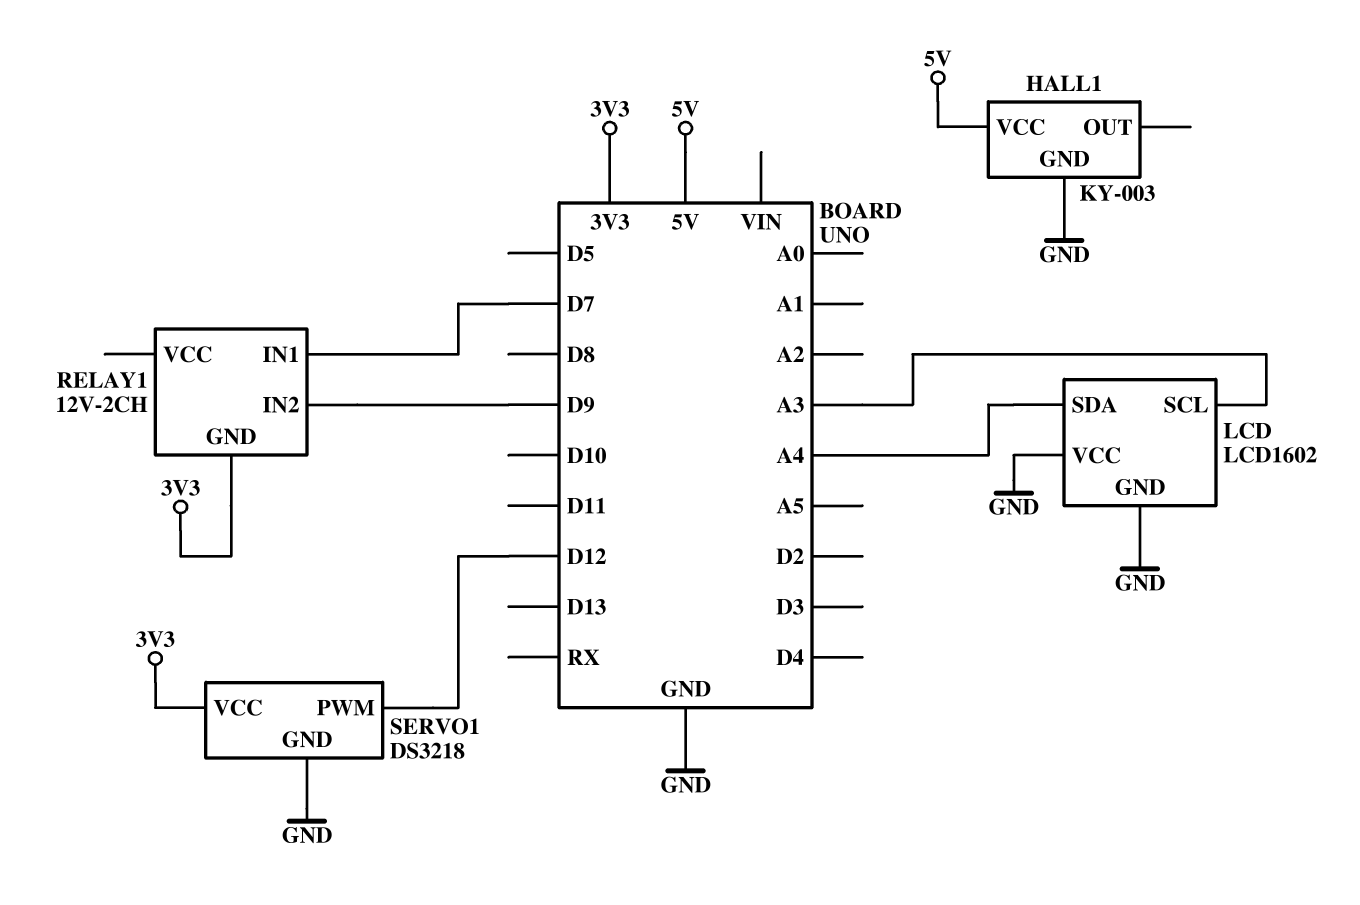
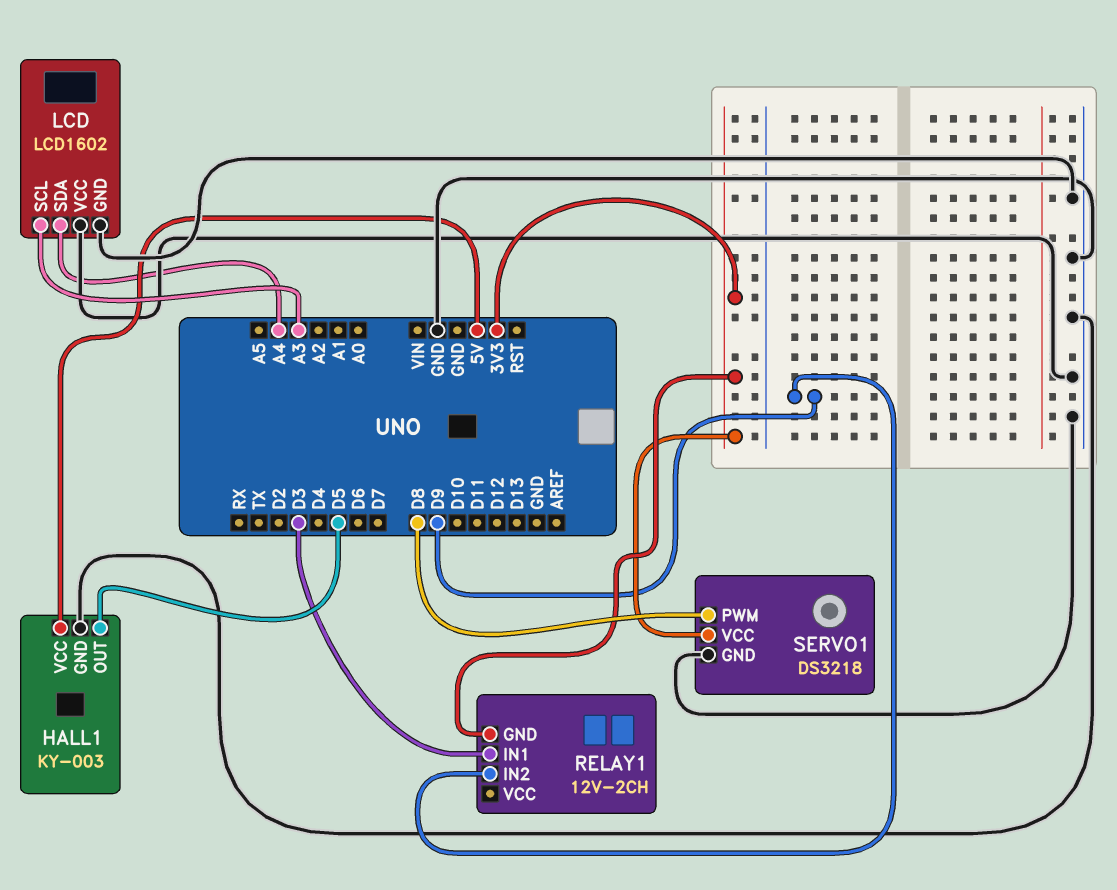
HALL1 pin OUT: none -> D5
RELAY1 pin IN1: D7 -> D3
SERVO1 pin PWM: D12 -> D8

